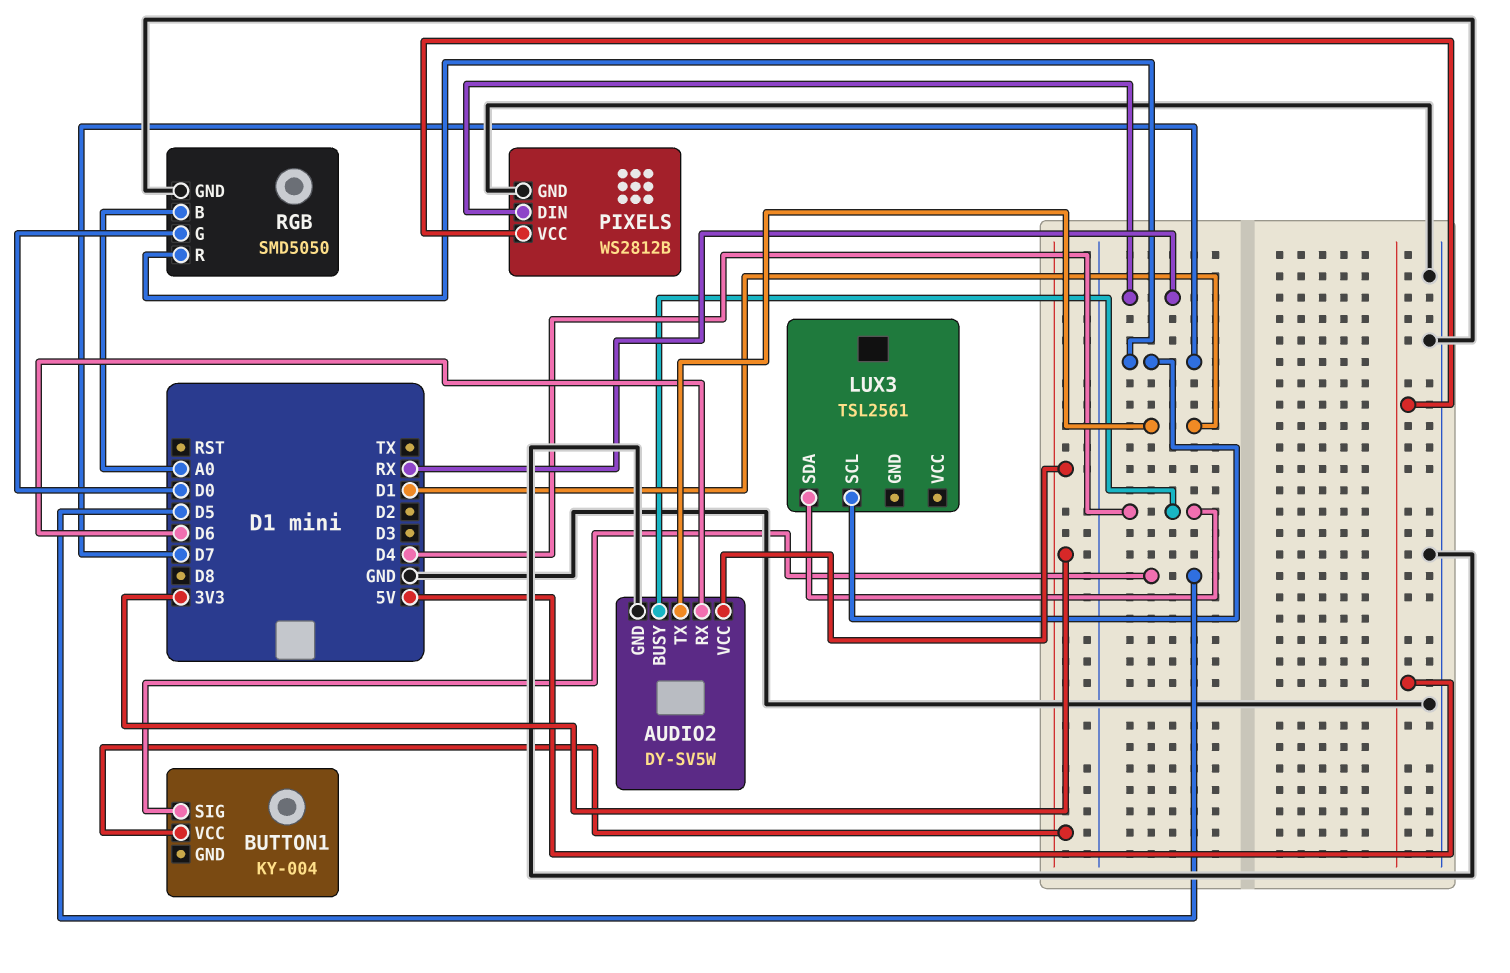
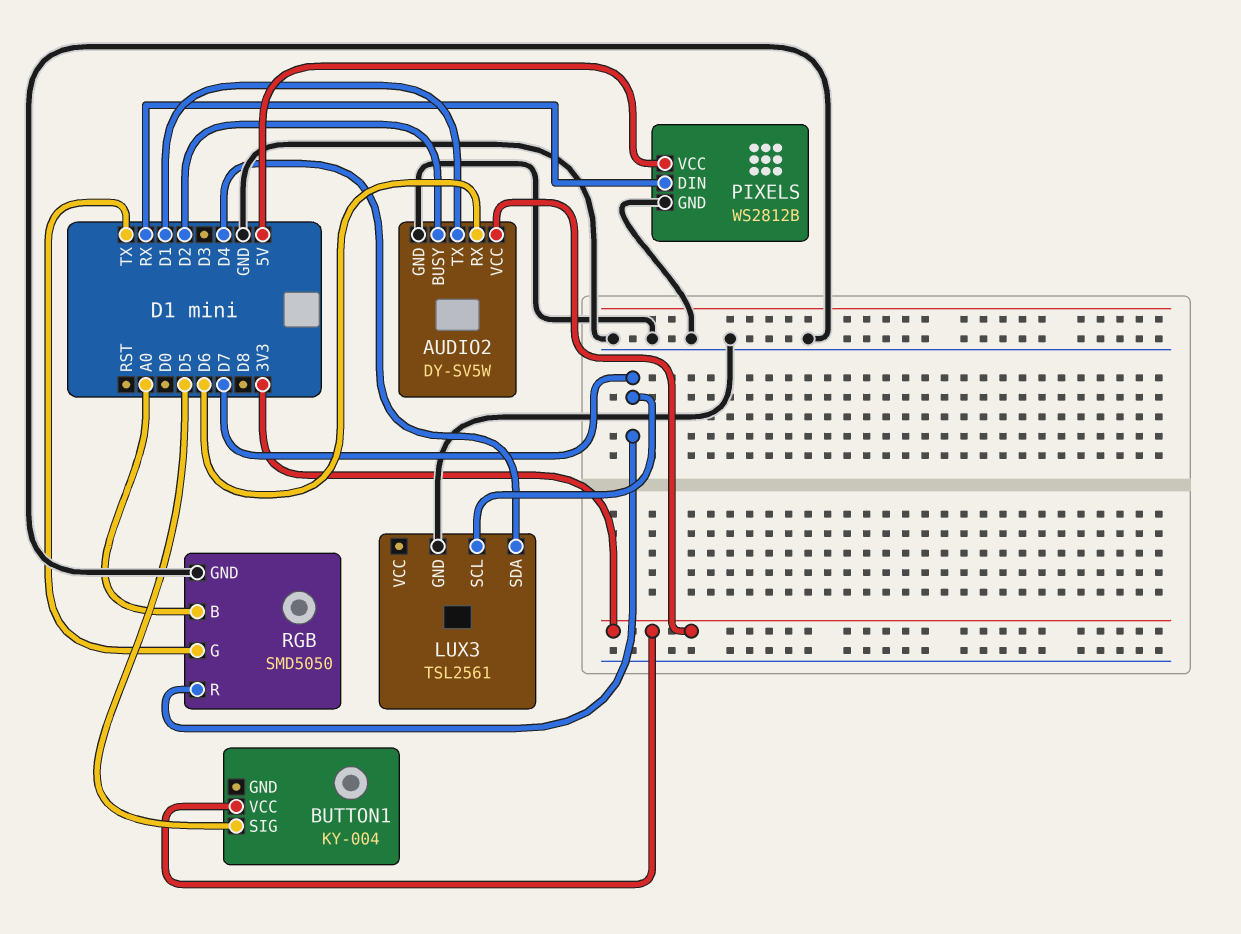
AUDIO2 pin BUSY: D4 -> D2
LUX3 pin GND: none -> GND
RGB pin G: D0 -> TX

